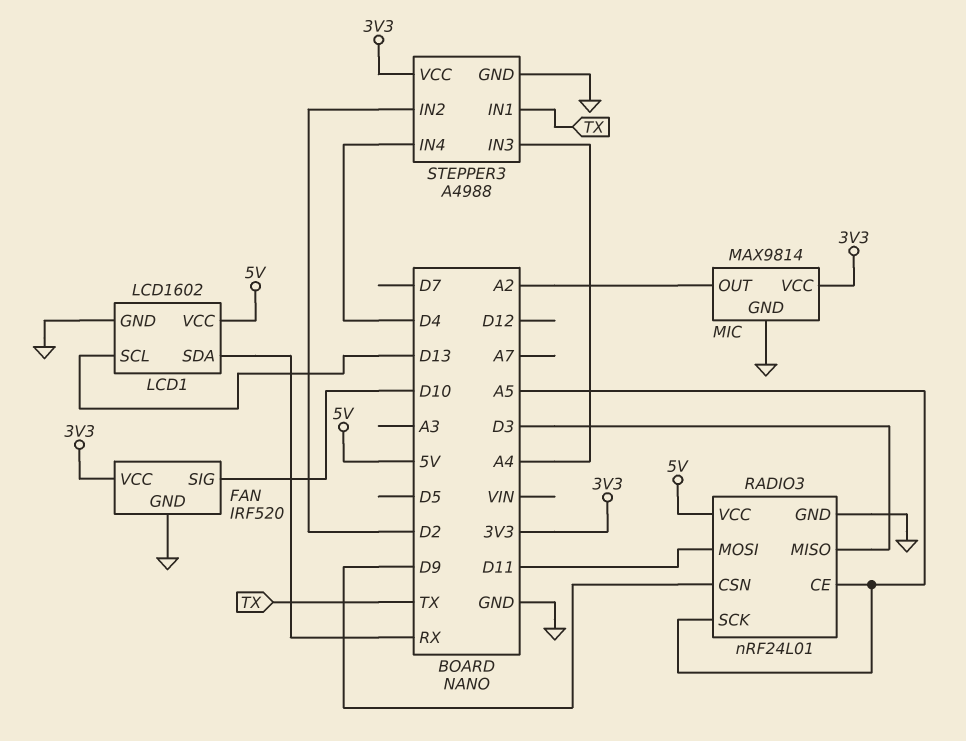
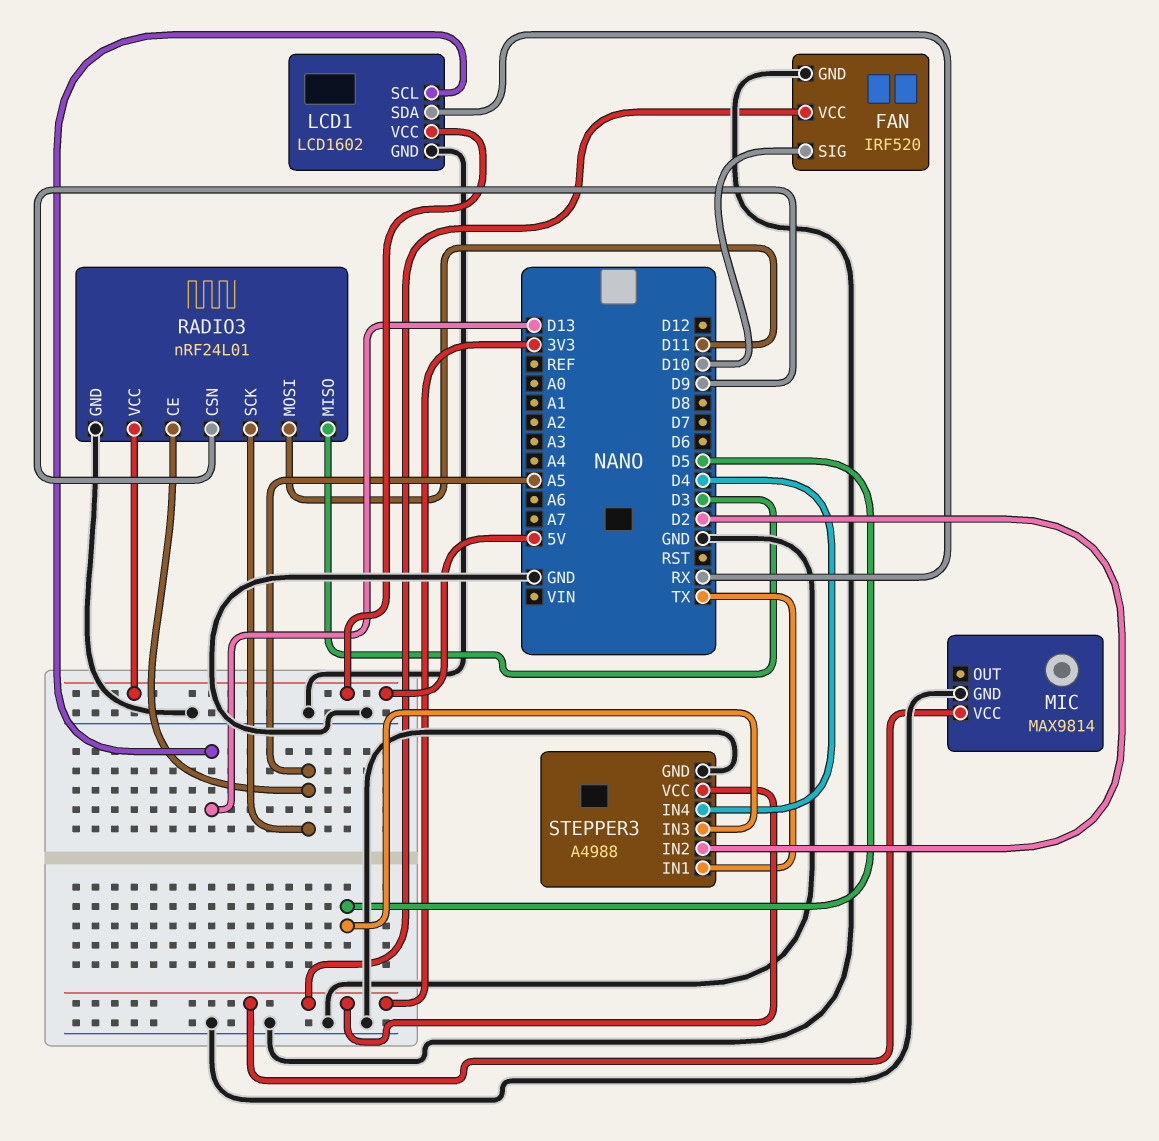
MIC pin OUT: A2 -> none
STEPPER3 pin IN3: A4 -> D5

